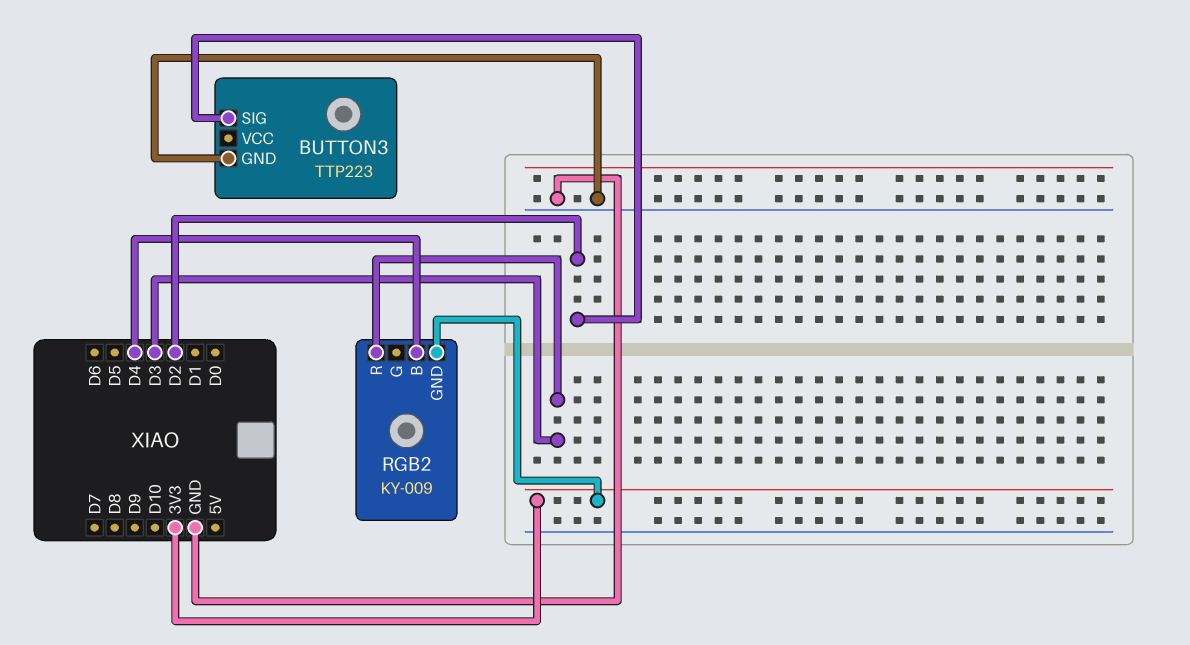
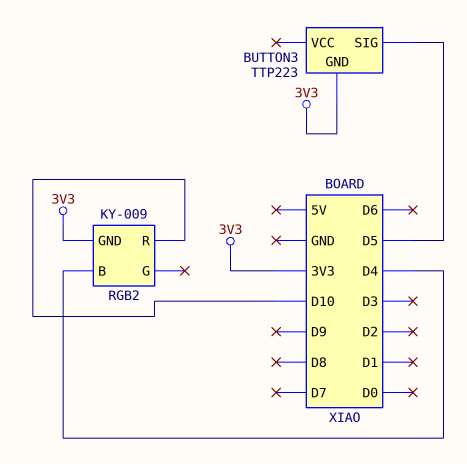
BUTTON3 pin GND: GND -> 3V3
BUTTON3 pin SIG: D2 -> D5
RGB2 pin R: D3 -> D10

